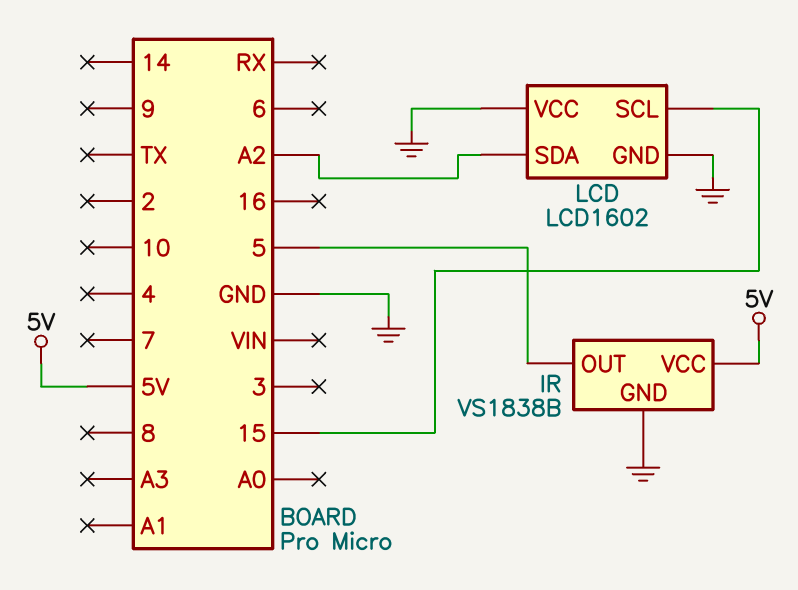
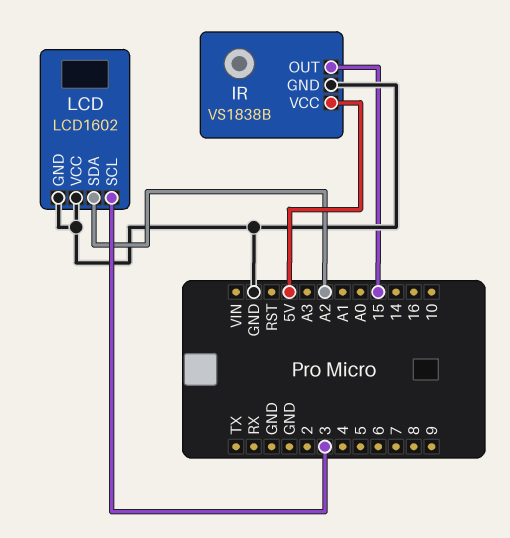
IR pin OUT: 5 -> 15
LCD pin SCL: 15 -> 3

